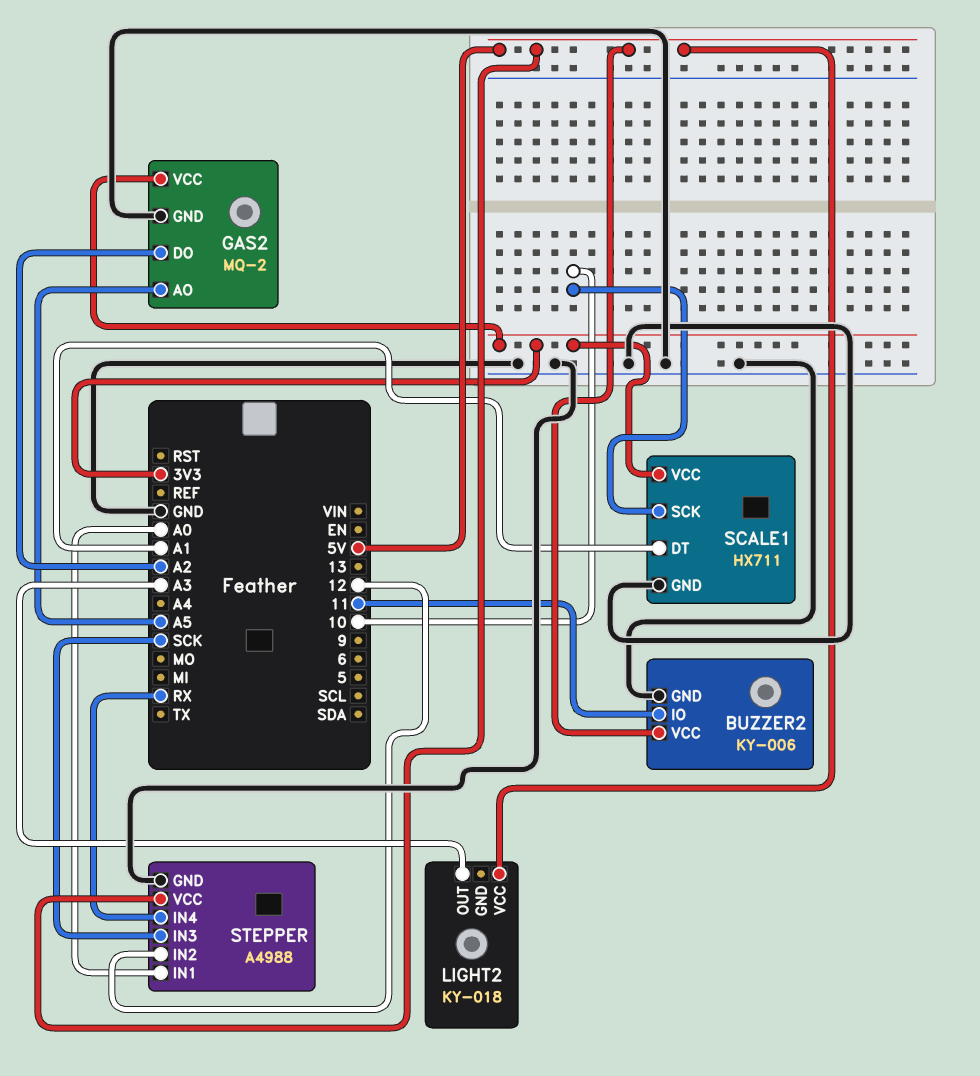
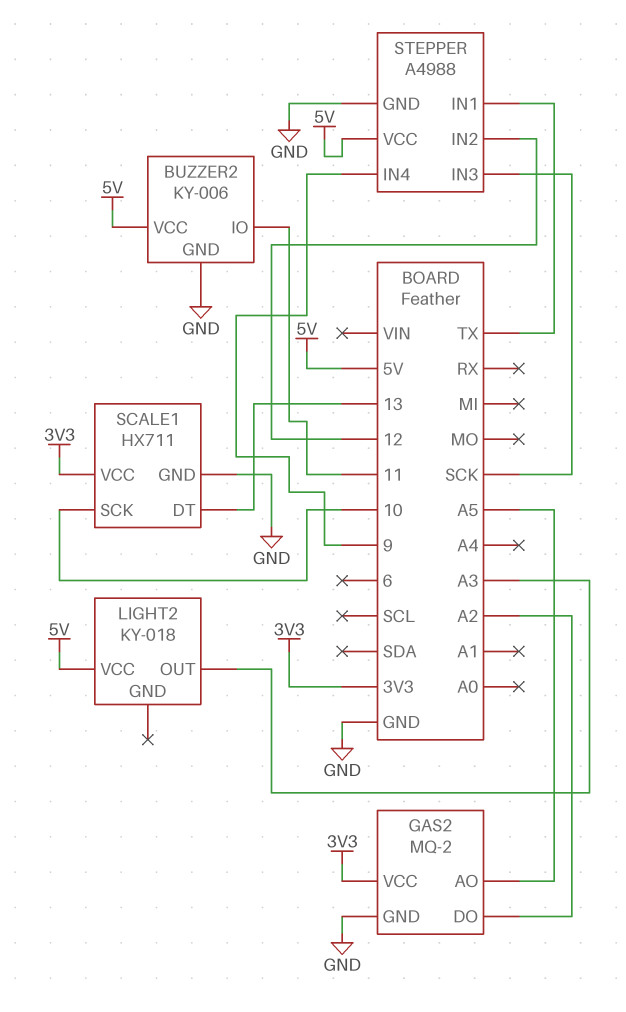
SCALE1 pin DT: A1 -> 13
STEPPER pin IN1: A0 -> TX
STEPPER pin IN4: RX -> 9

